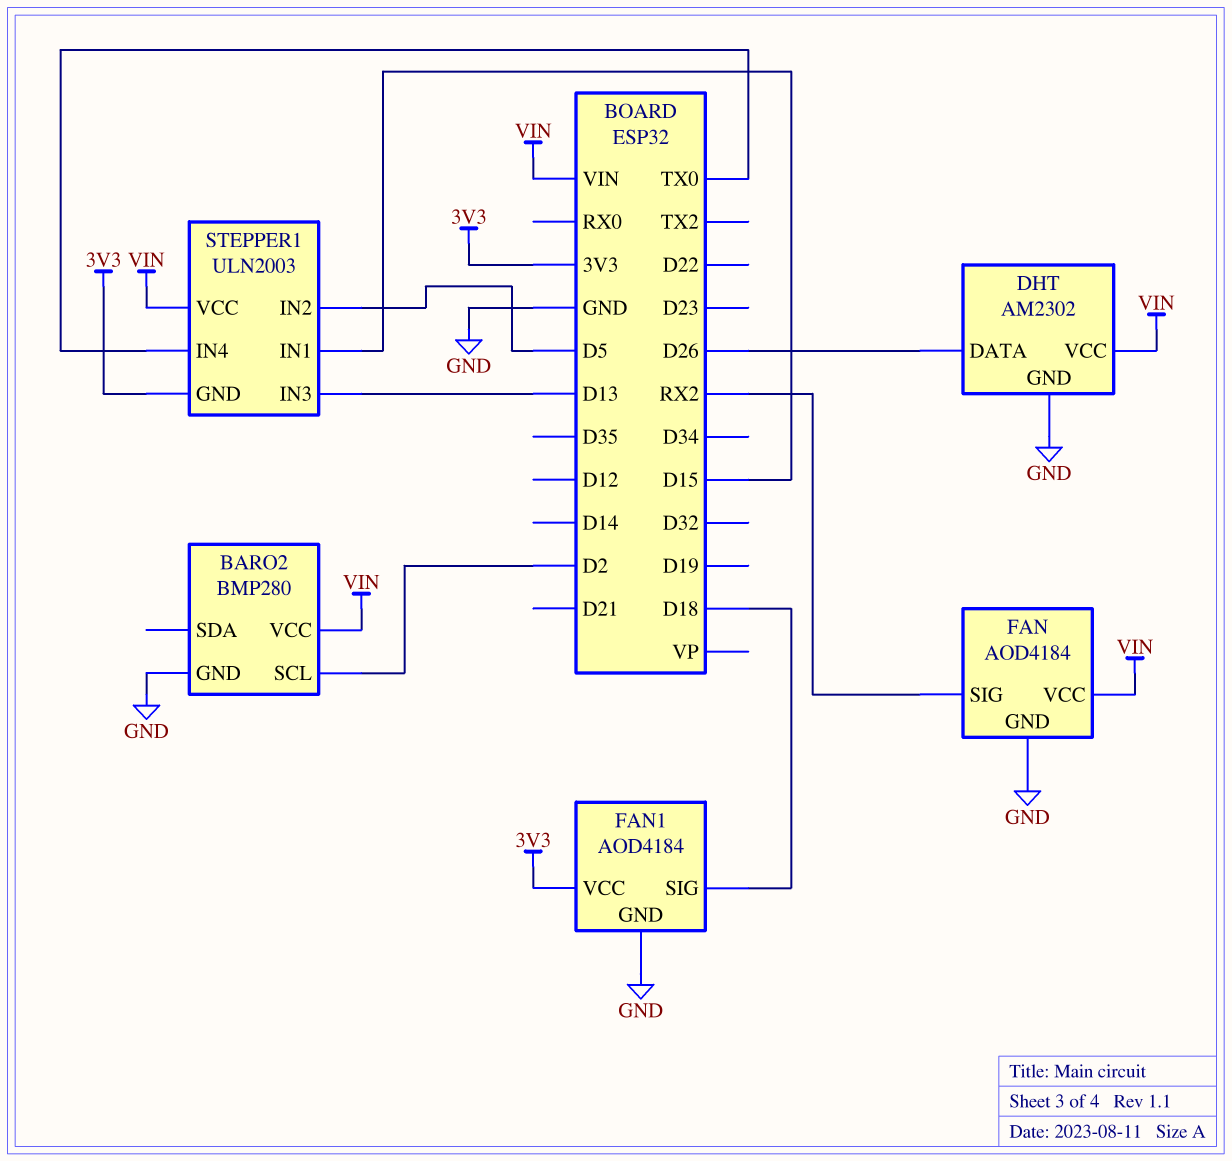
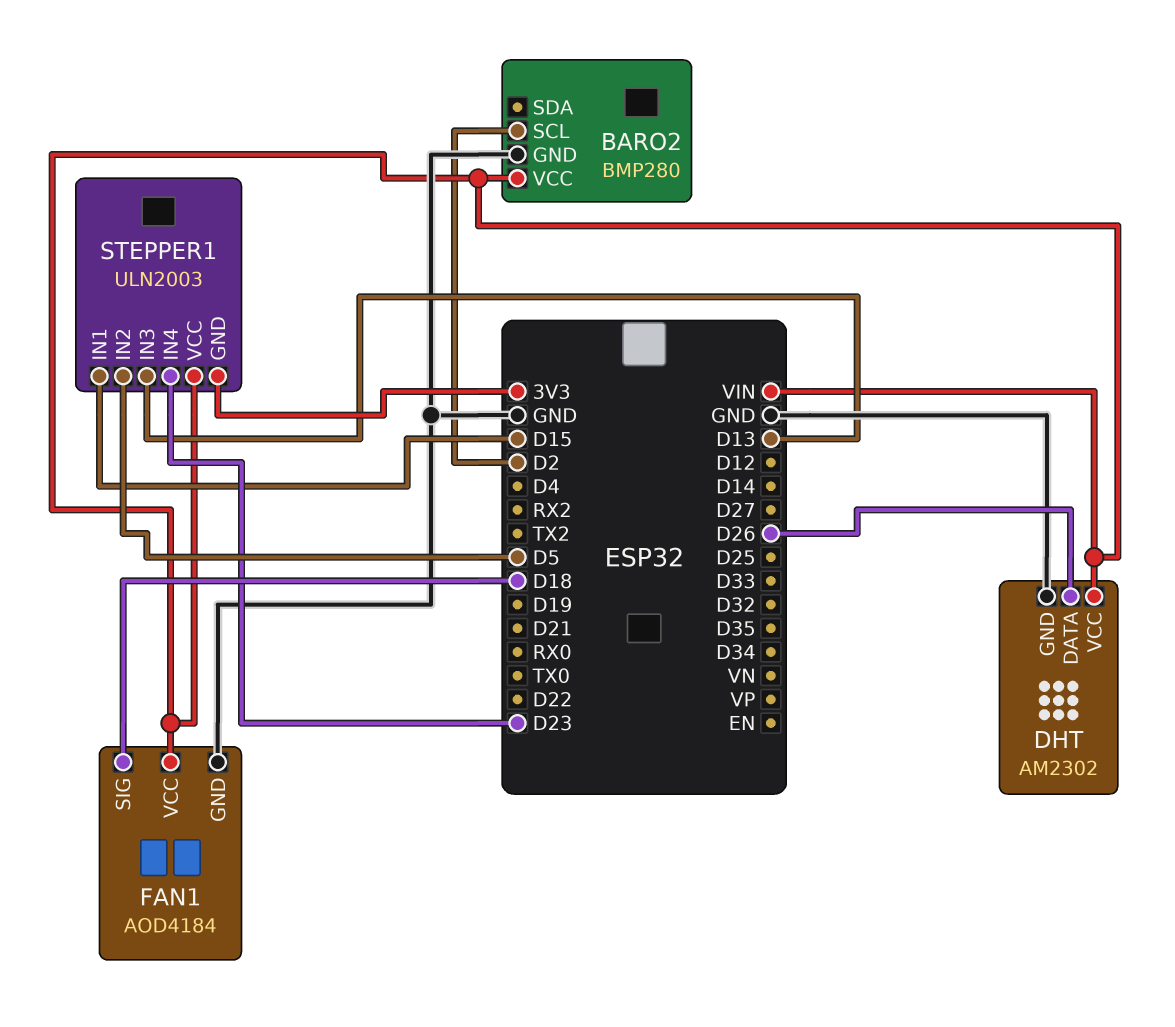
FAN: AOD4184 -> none
FAN pin GND: GND -> none
FAN pin SIG: RX2 -> none
FAN pin VCC: VIN -> none
FAN1 pin VCC: 3V3 -> VIN
STEPPER1 pin IN4: TX0 -> D23

